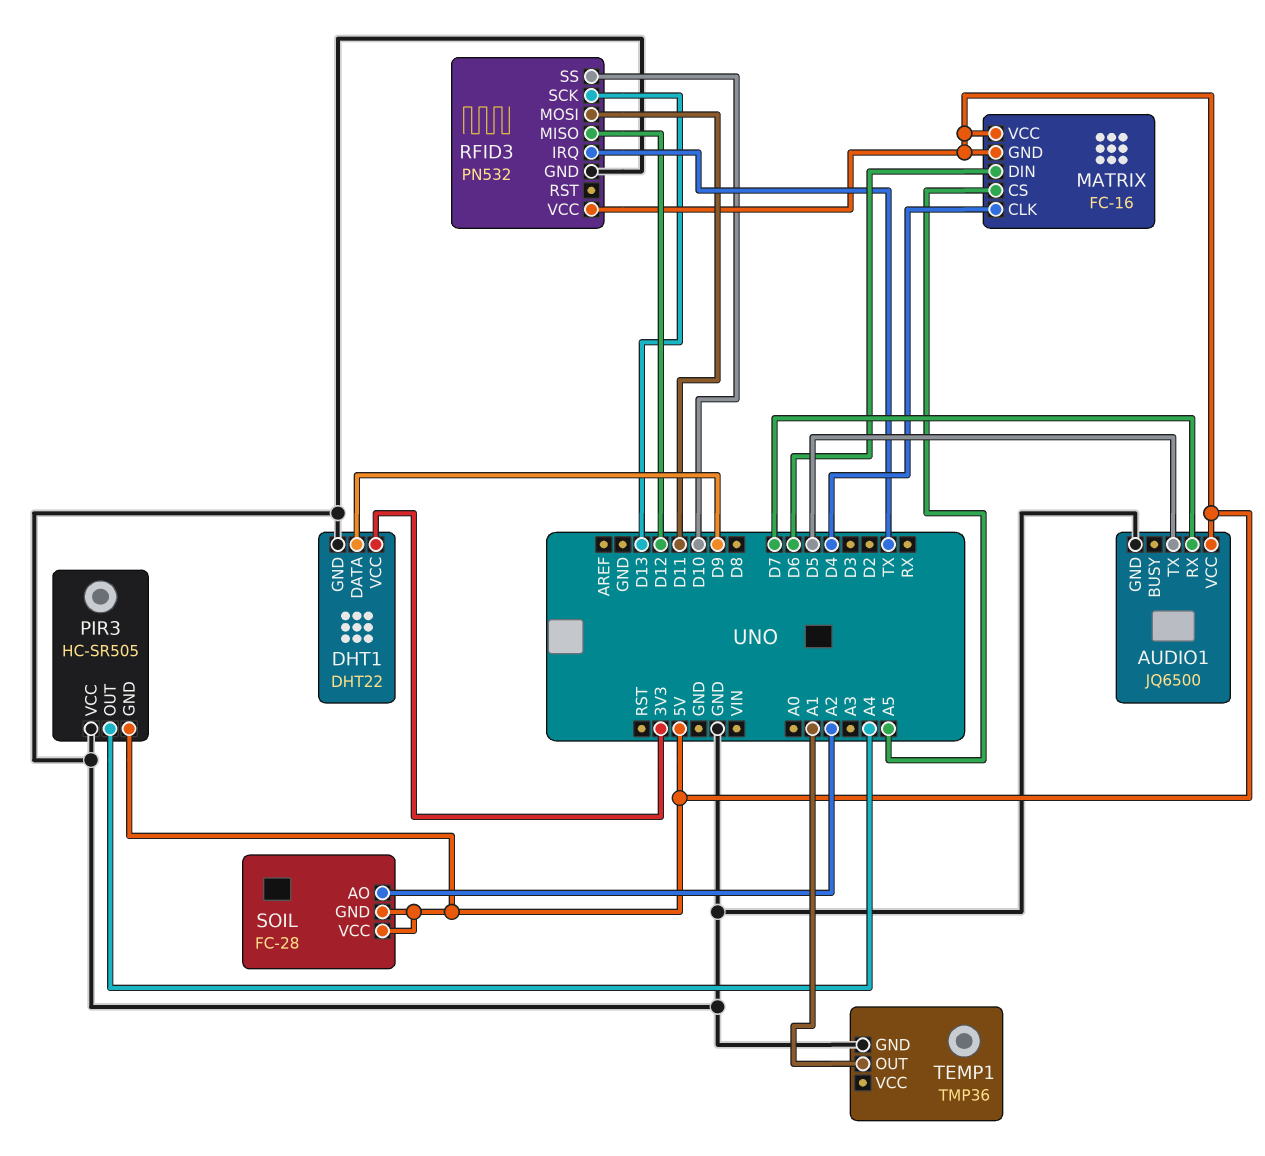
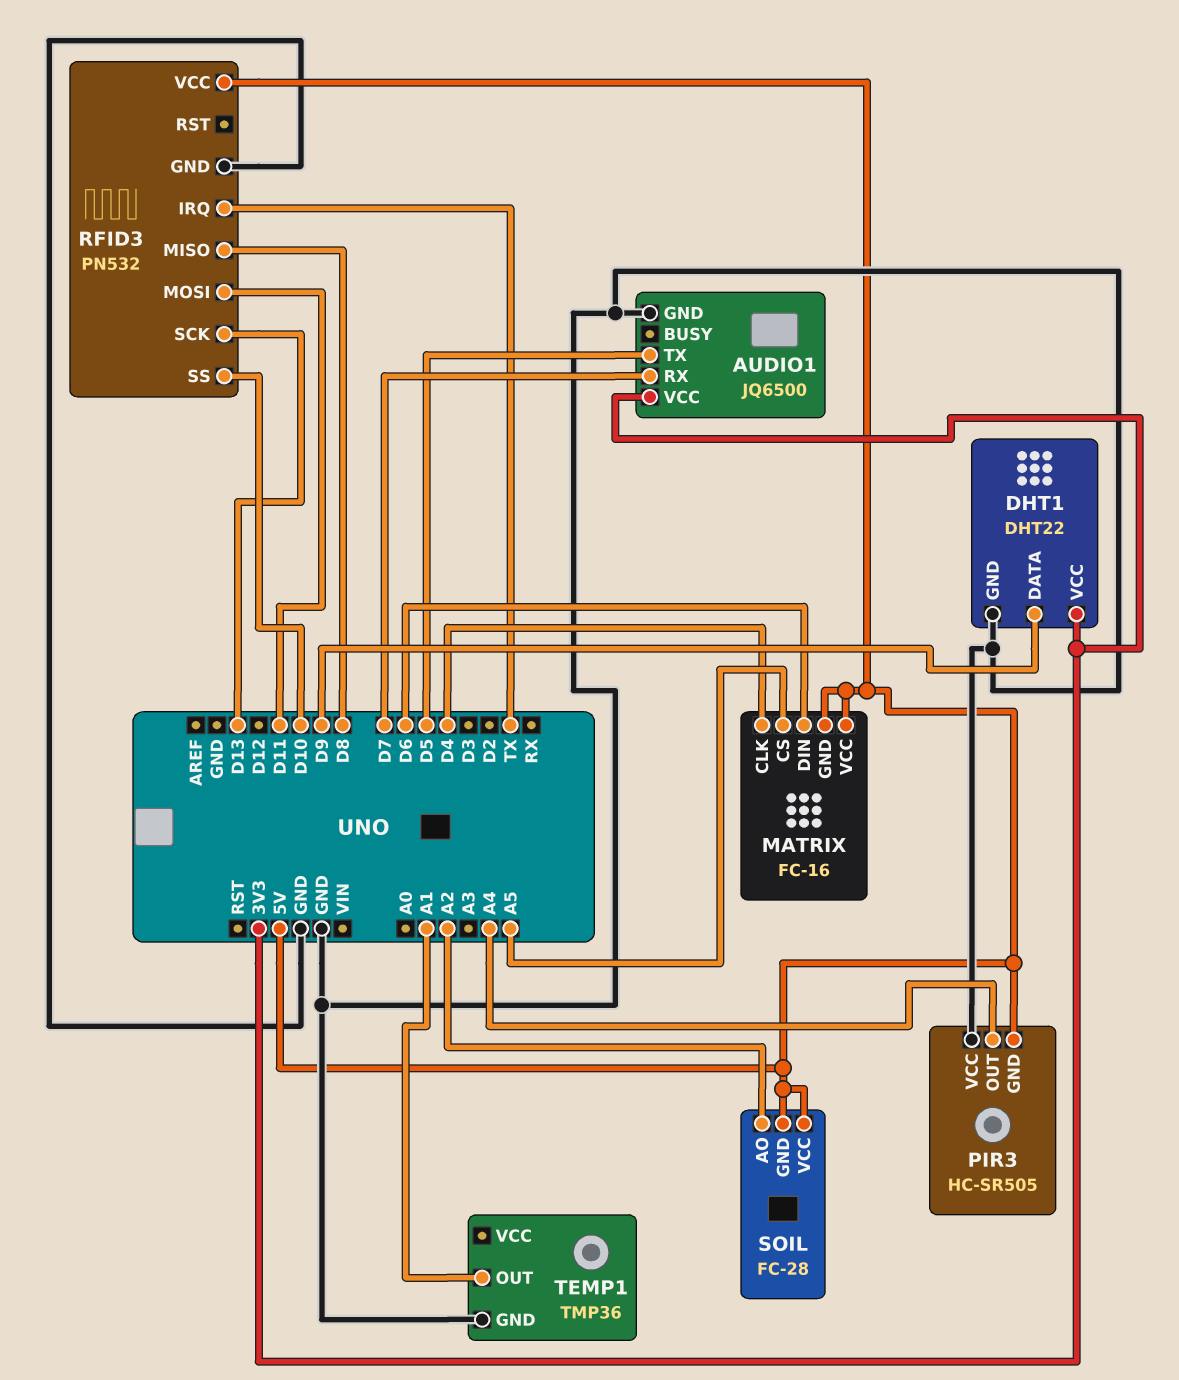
AUDIO1 pin VCC: 5V -> 3V3
RFID3 pin MISO: D12 -> D8

